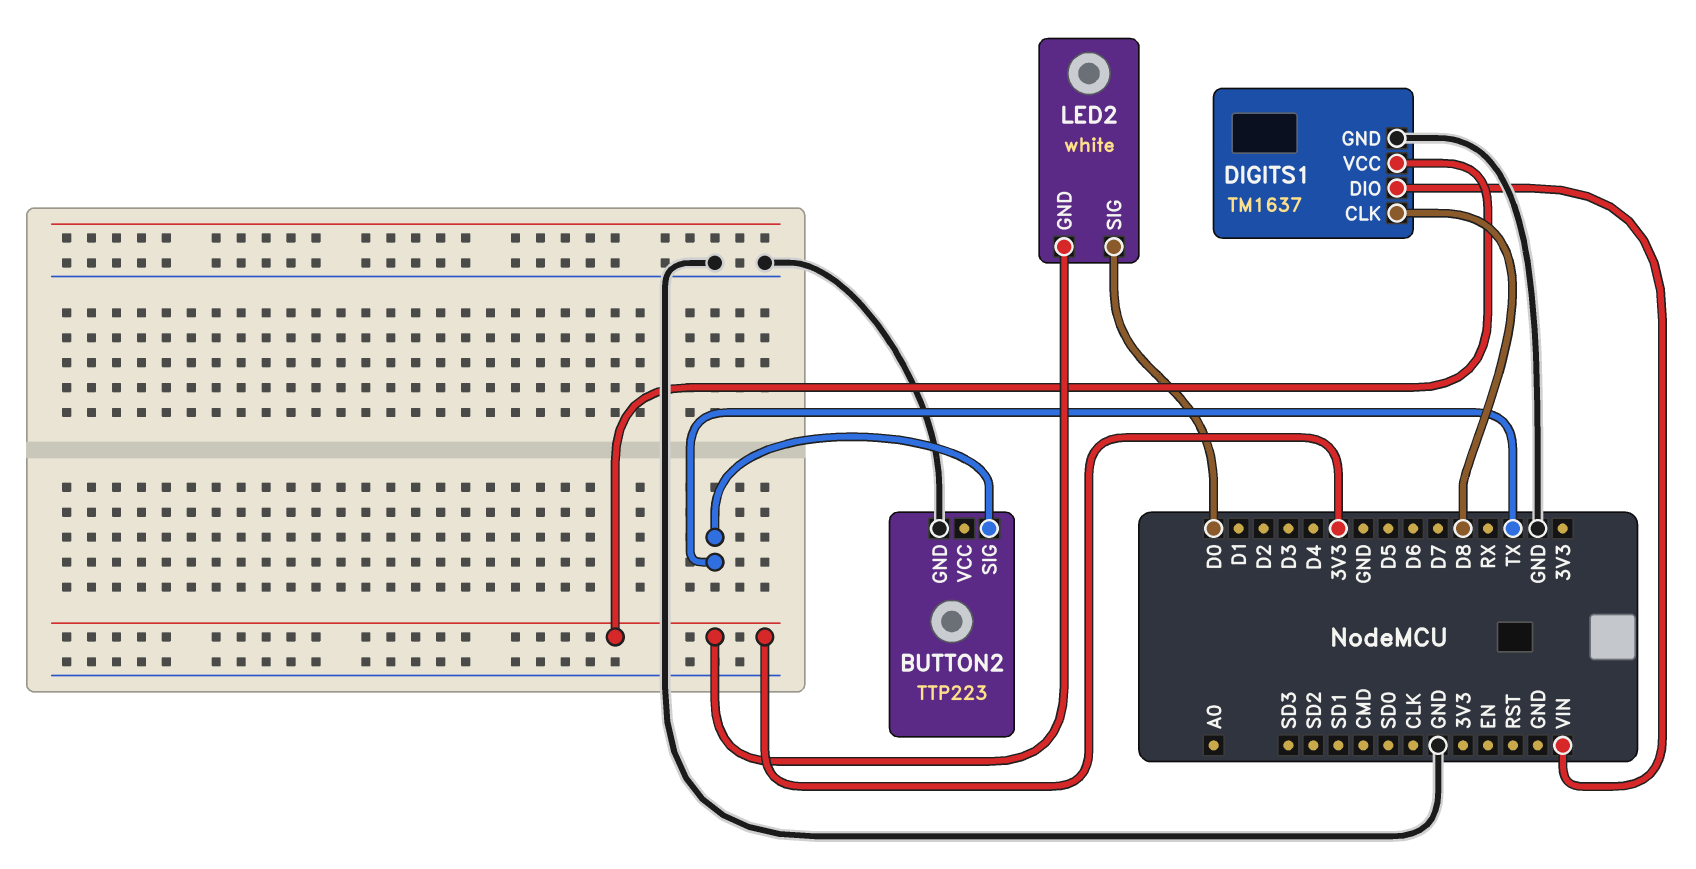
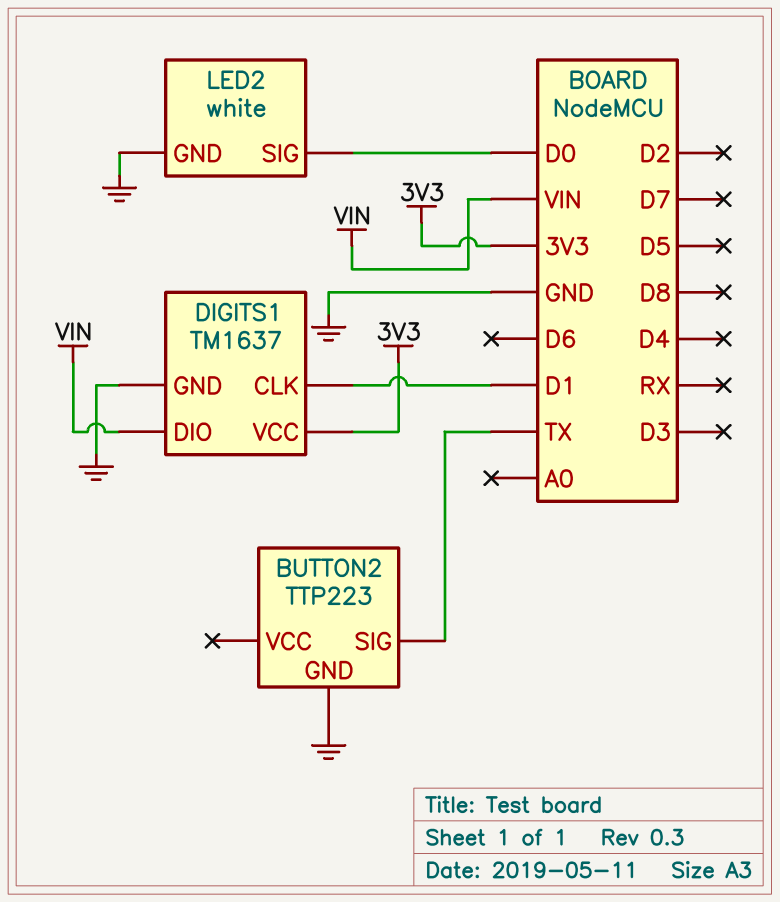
DIGITS1 pin CLK: D8 -> D1
LED2 pin GND: 3V3 -> GND

